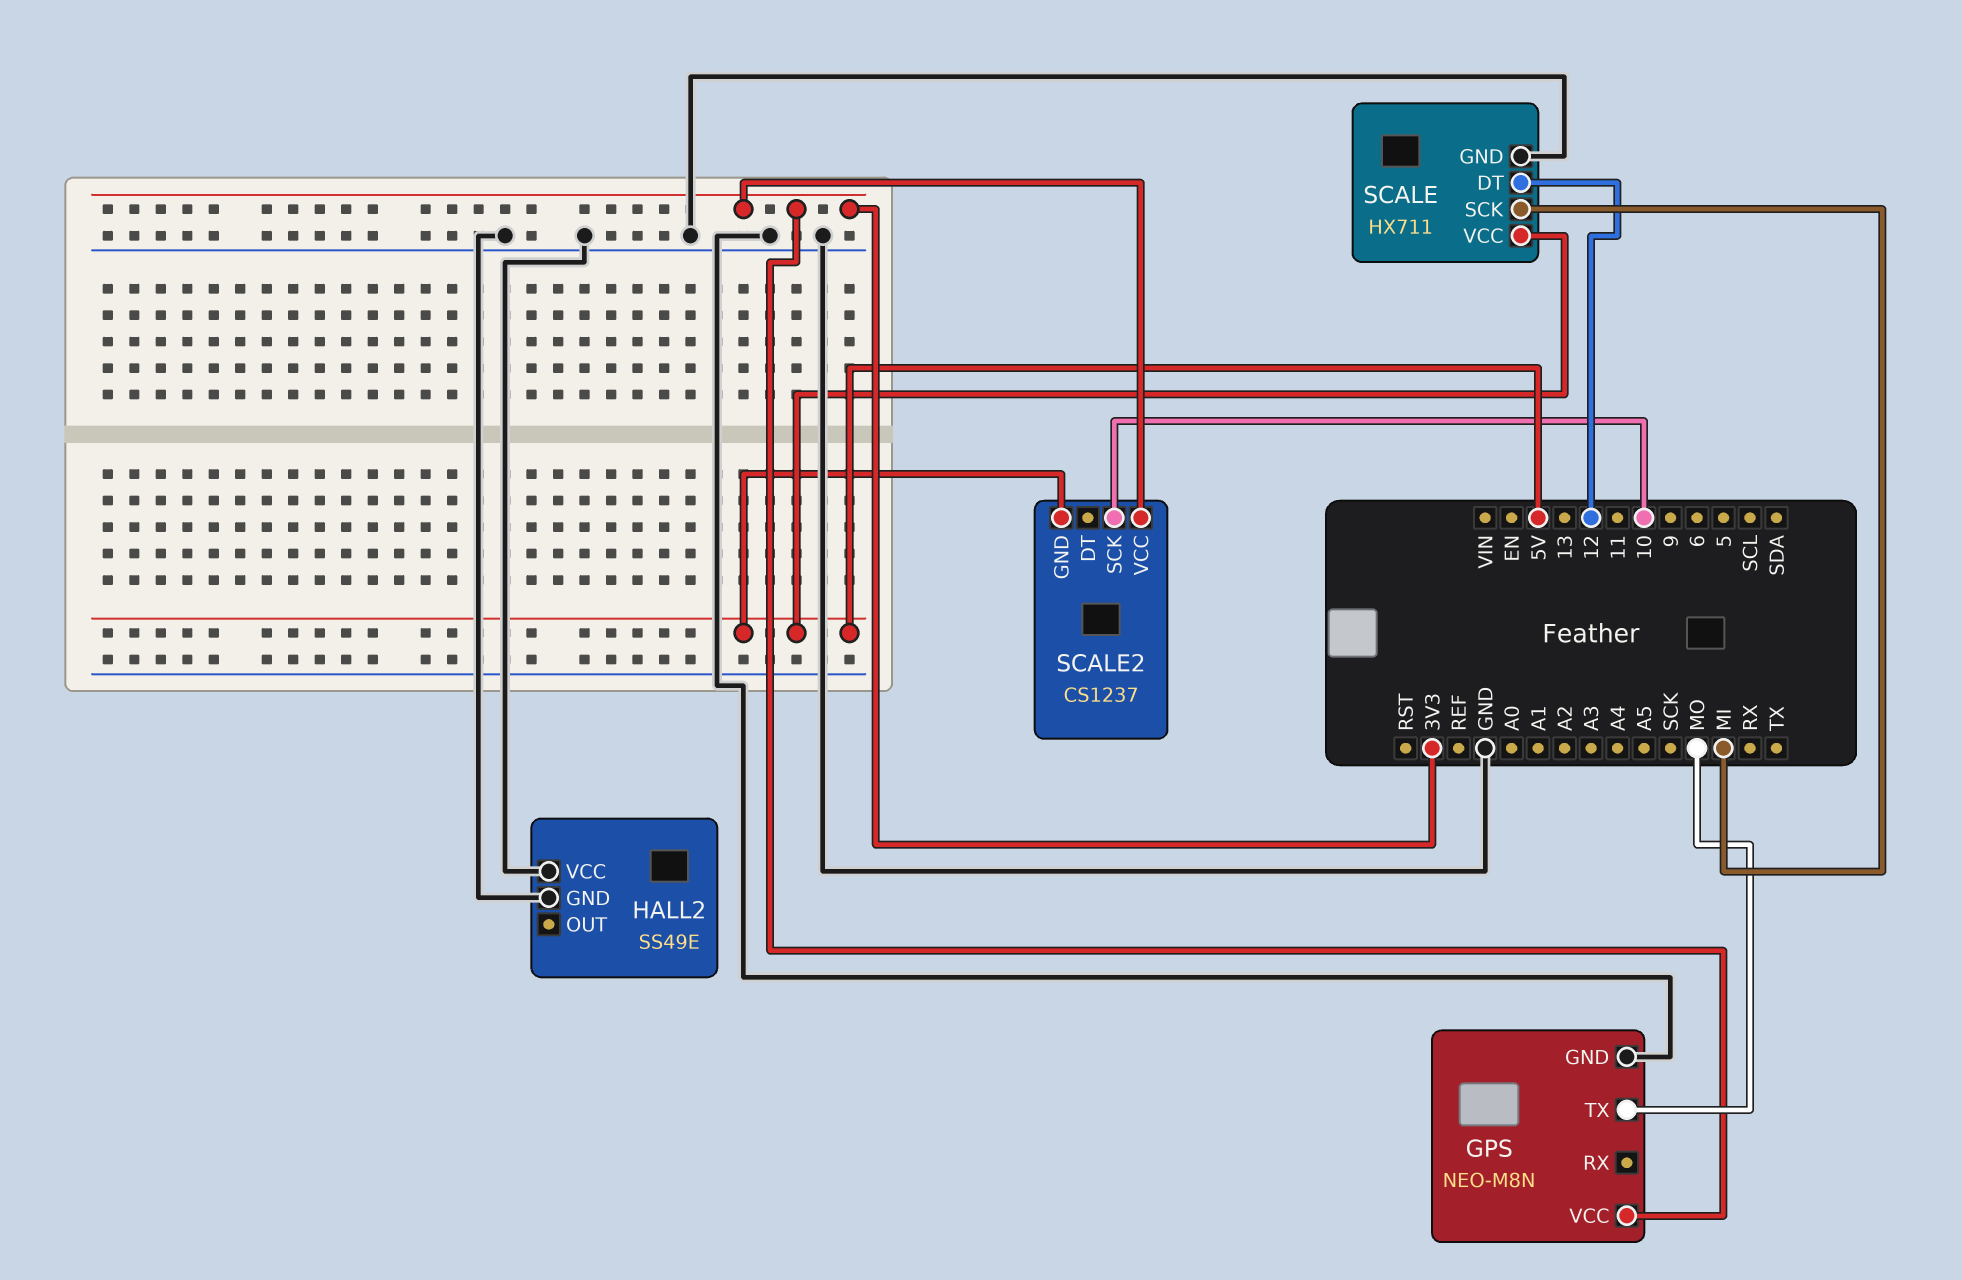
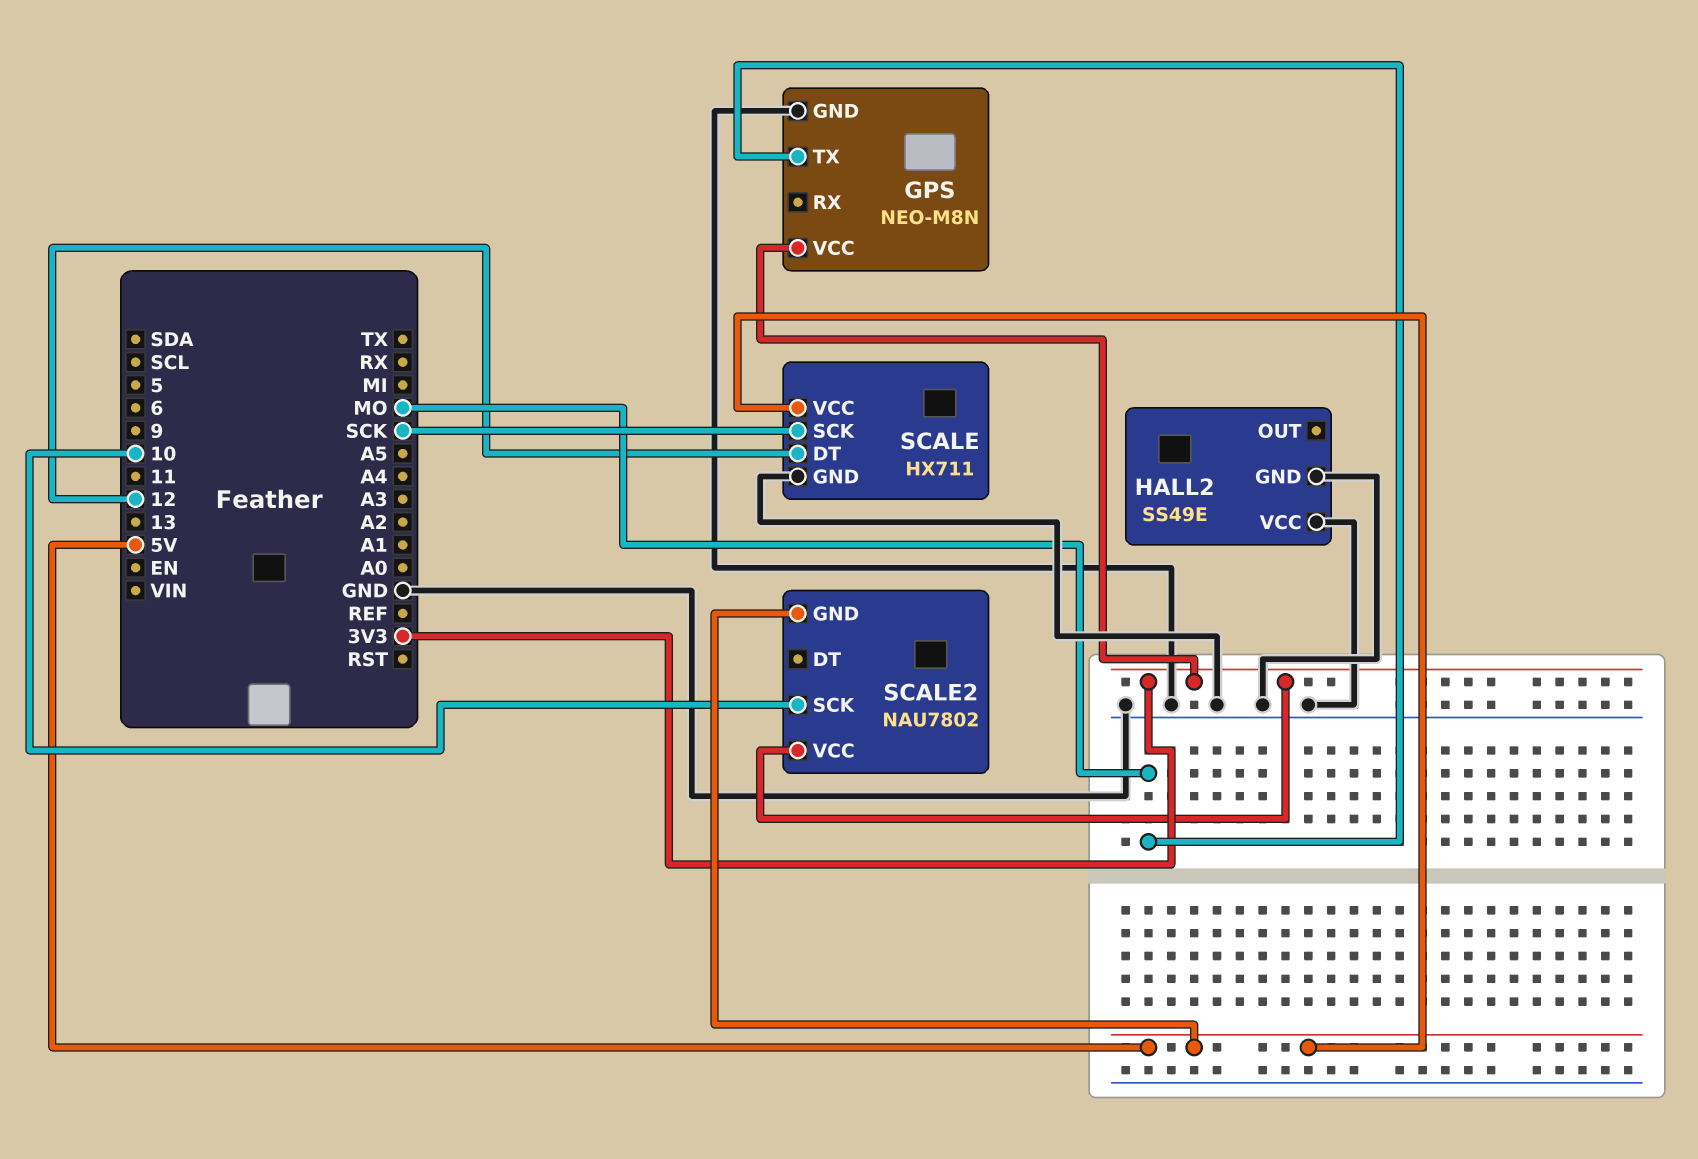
SCALE pin SCK: MI -> SCK
SCALE2: CS1237 -> NAU7802

